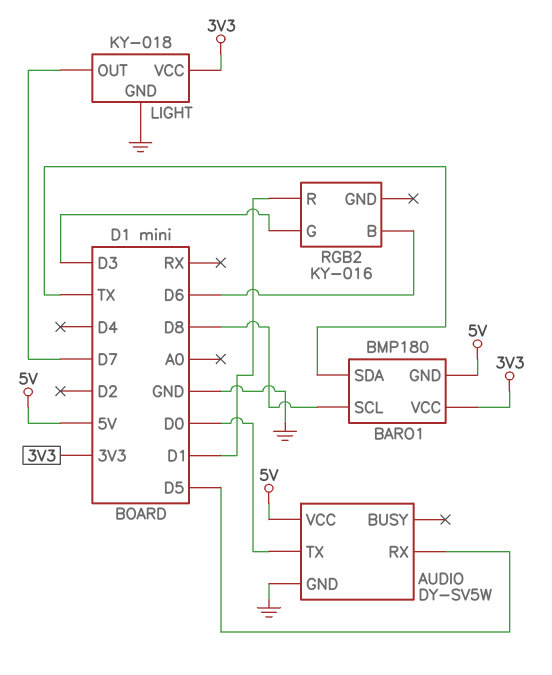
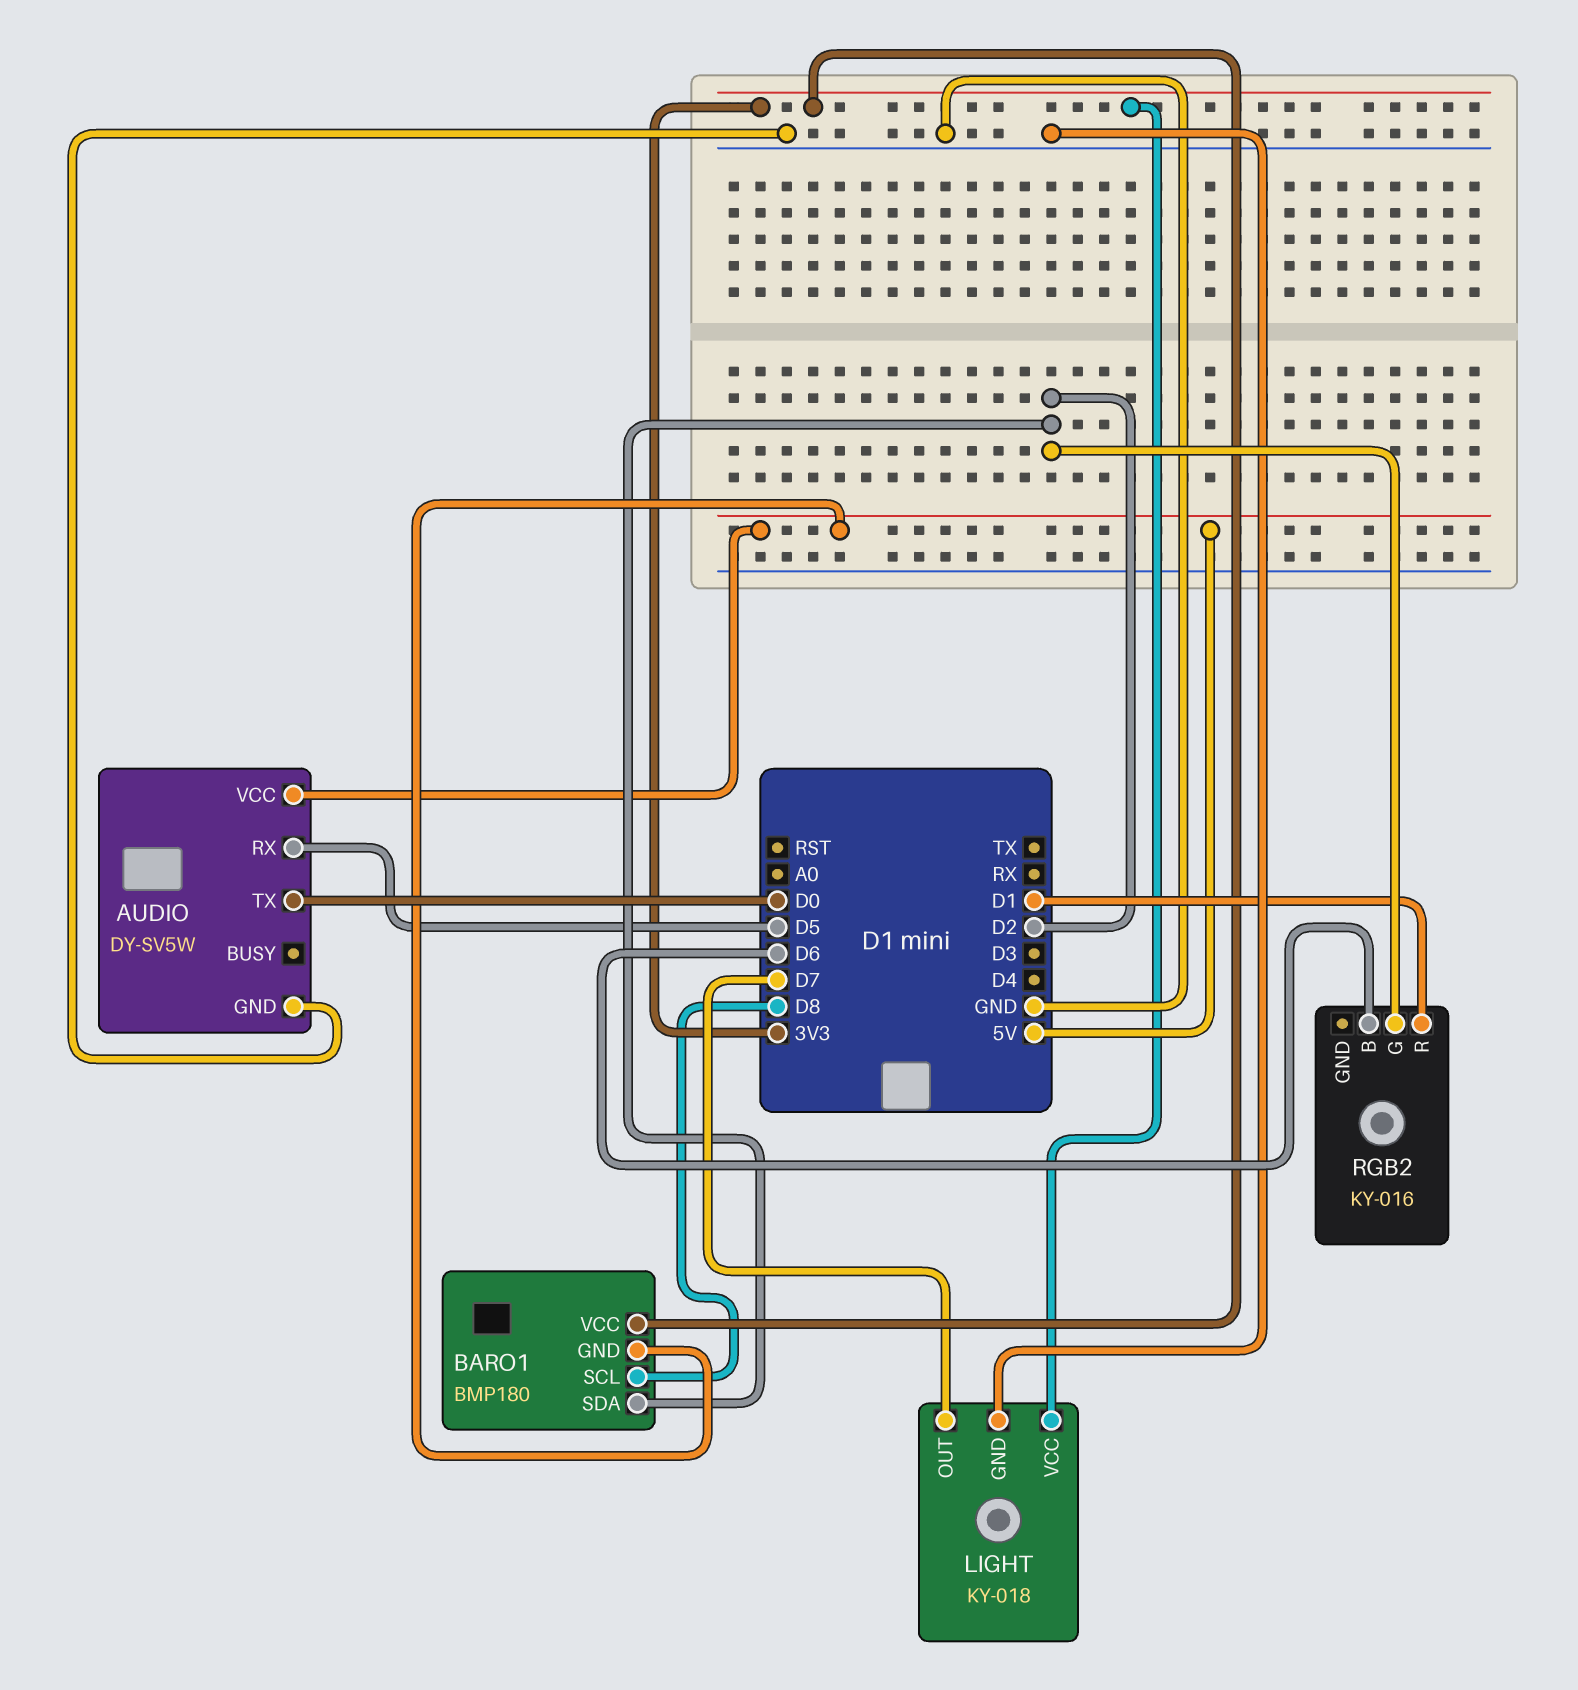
BARO1 pin SDA: TX -> D2
RGB2 pin G: D3 -> D2

